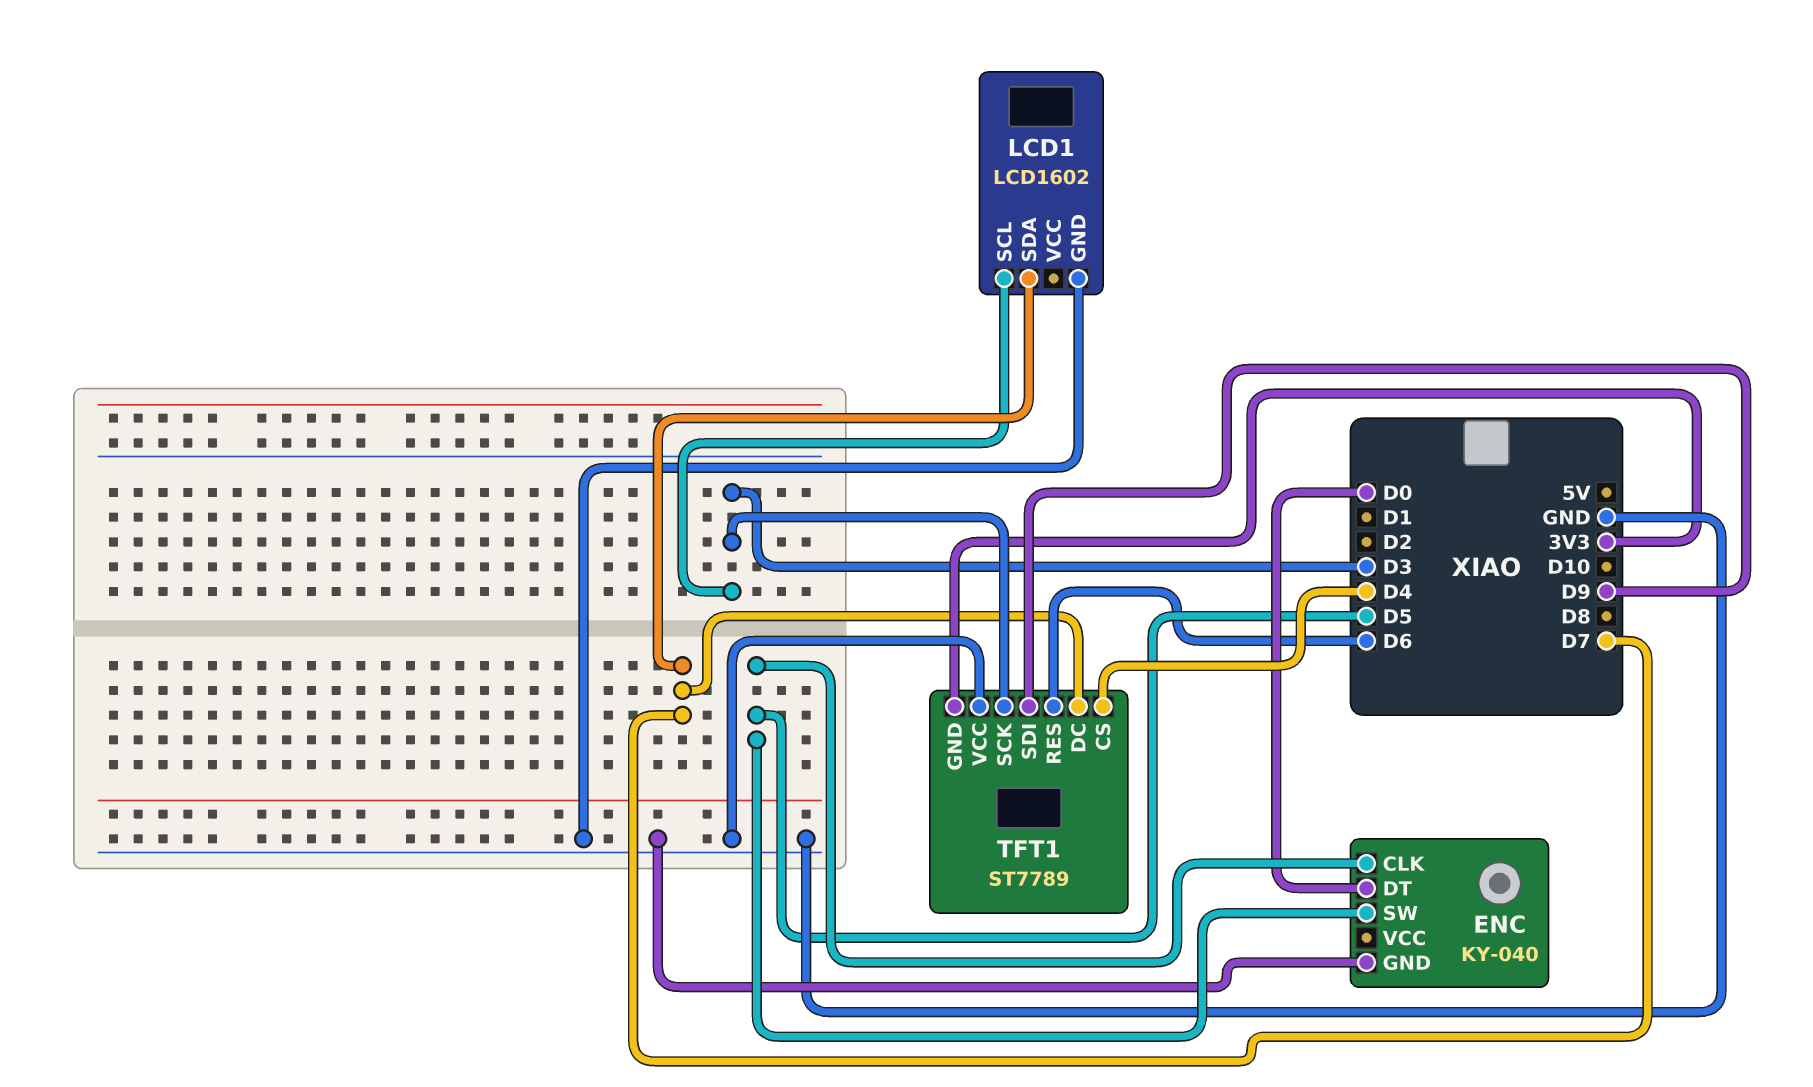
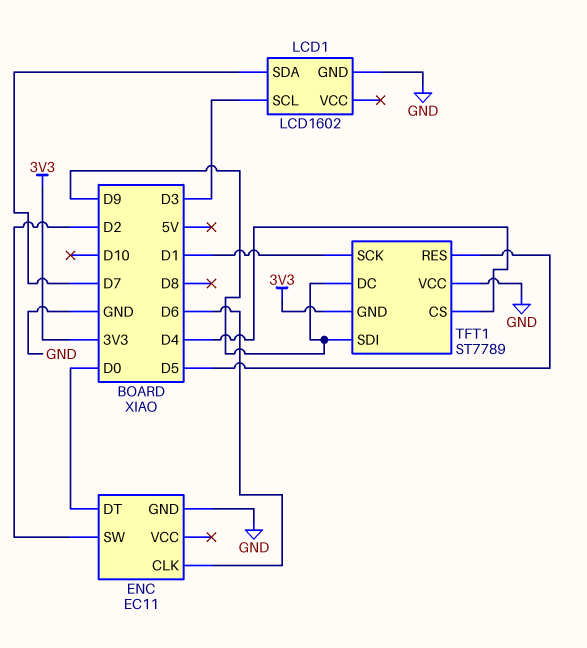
ENC: KY-040 -> EC11
ENC pin CLK: D5 -> D6
ENC pin SW: D5 -> D2
TFT1 pin DC: D7 -> D9
TFT1 pin RES: D6 -> D5
TFT1 pin SCK: D3 -> D1

